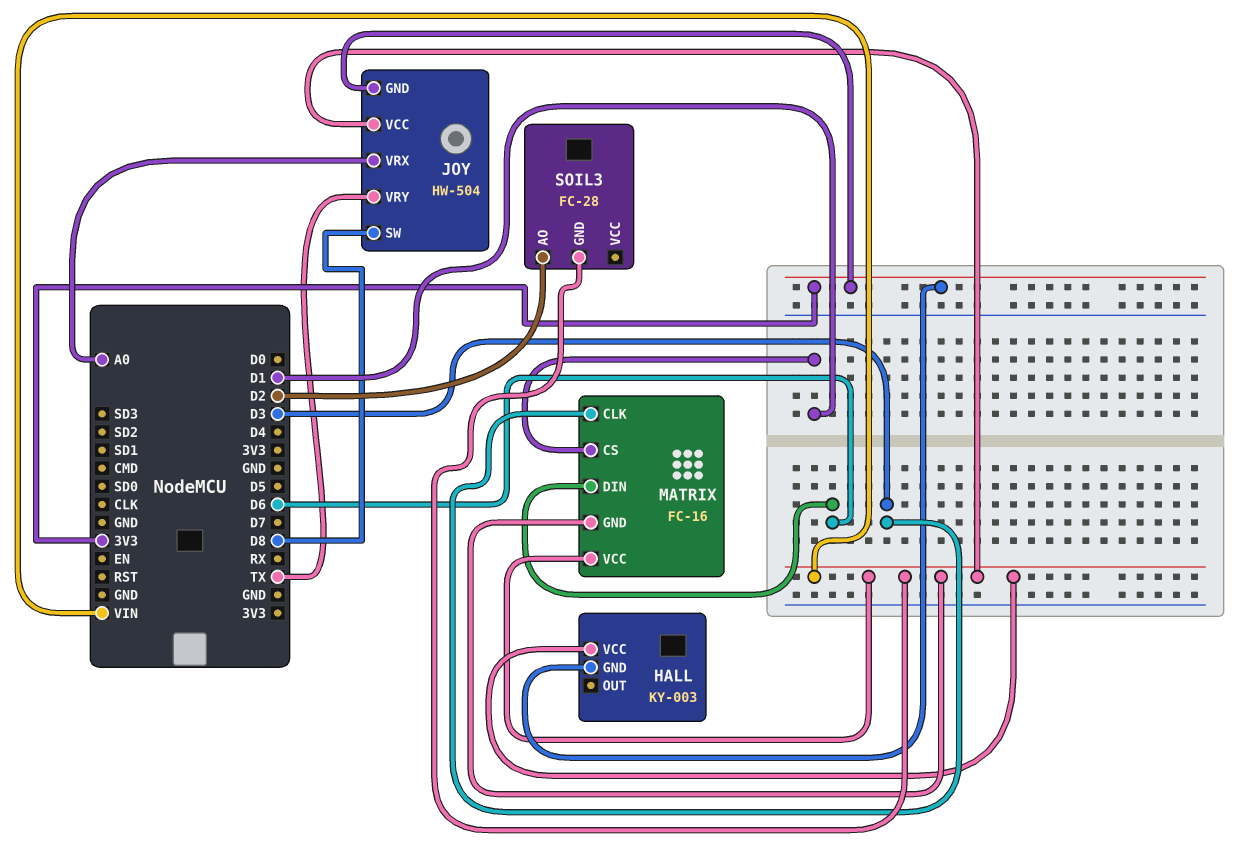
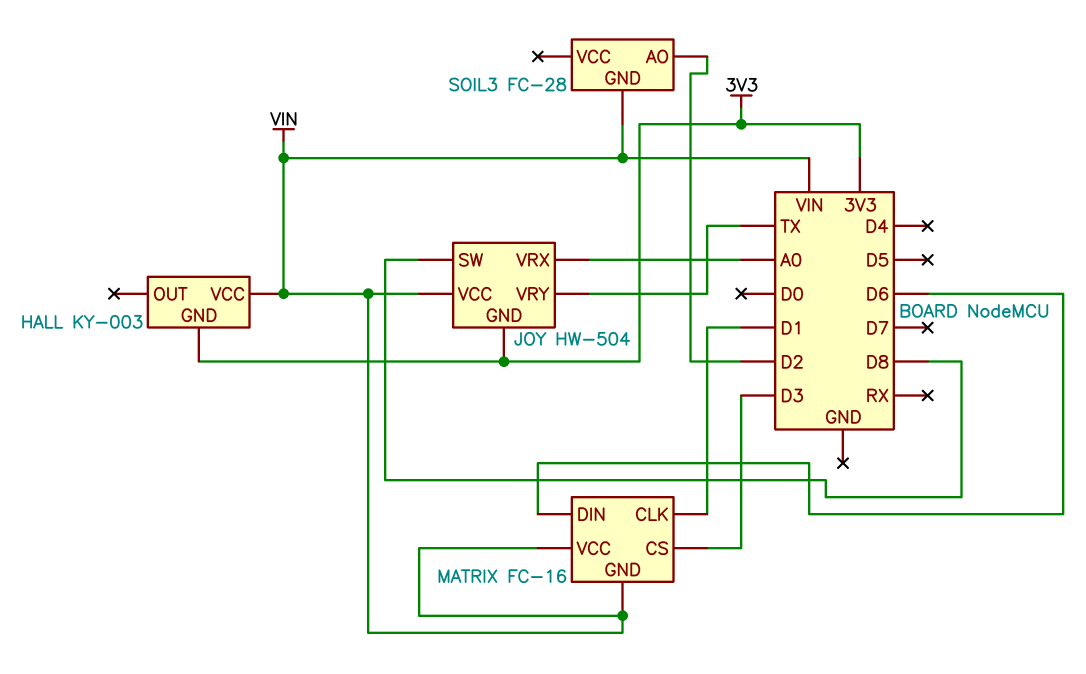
MATRIX pin CLK: D3 -> D1
MATRIX pin CS: D1 -> D3

